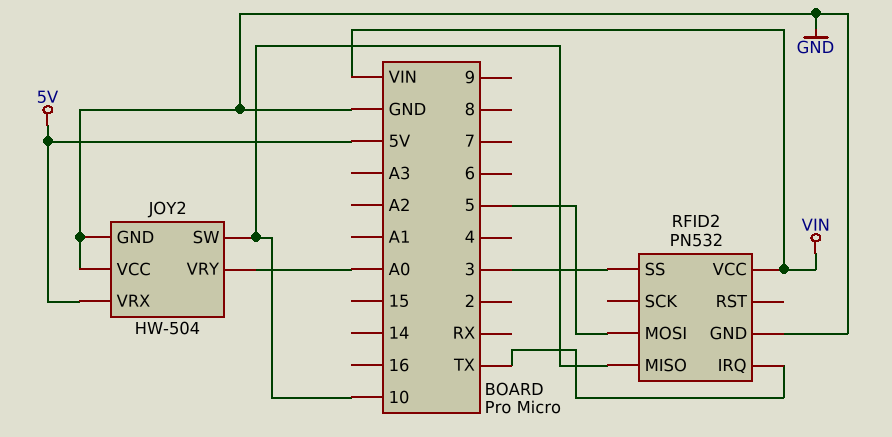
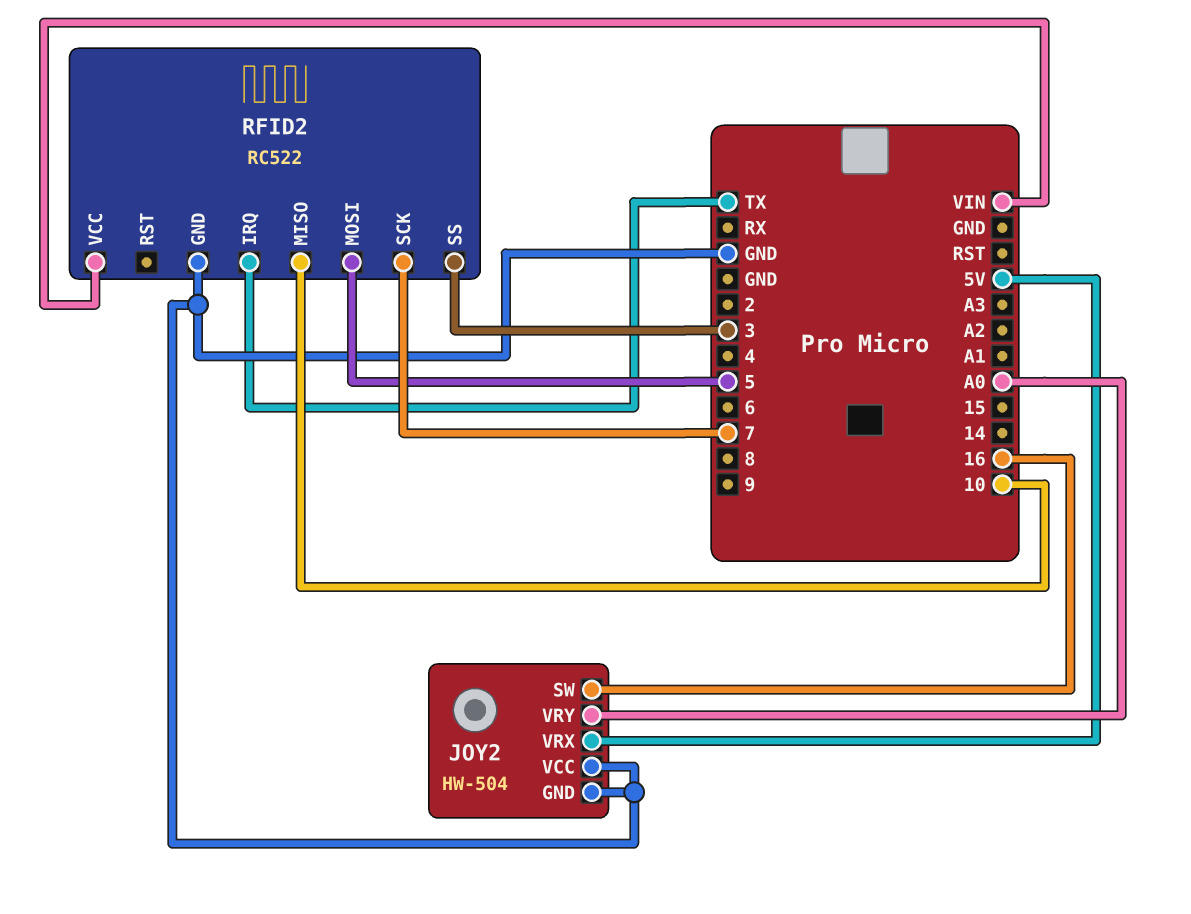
JOY2 pin SW: 10 -> 16
RFID2: PN532 -> RC522
RFID2 pin SCK: none -> 7

